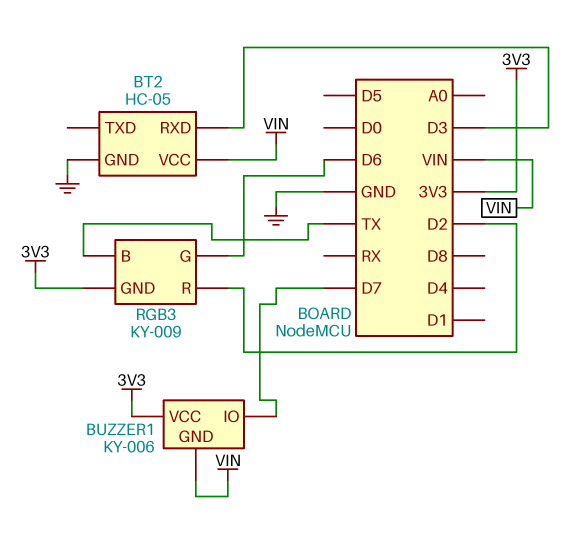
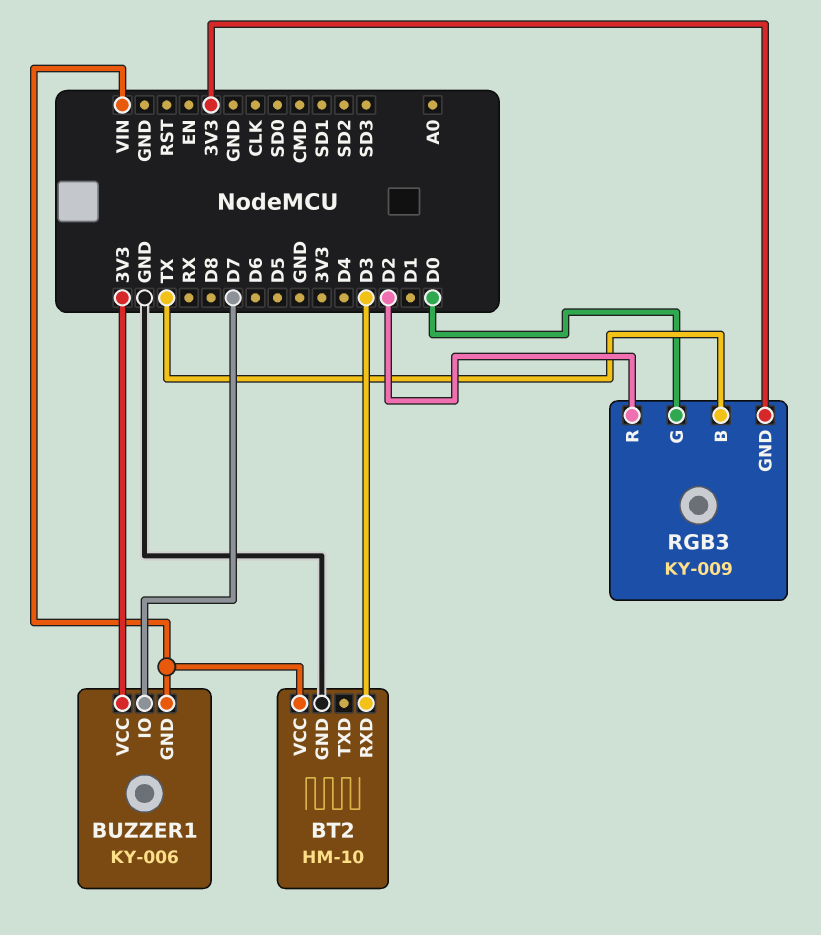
BT2: HC-05 -> HM-10
RGB3 pin G: D6 -> D0

